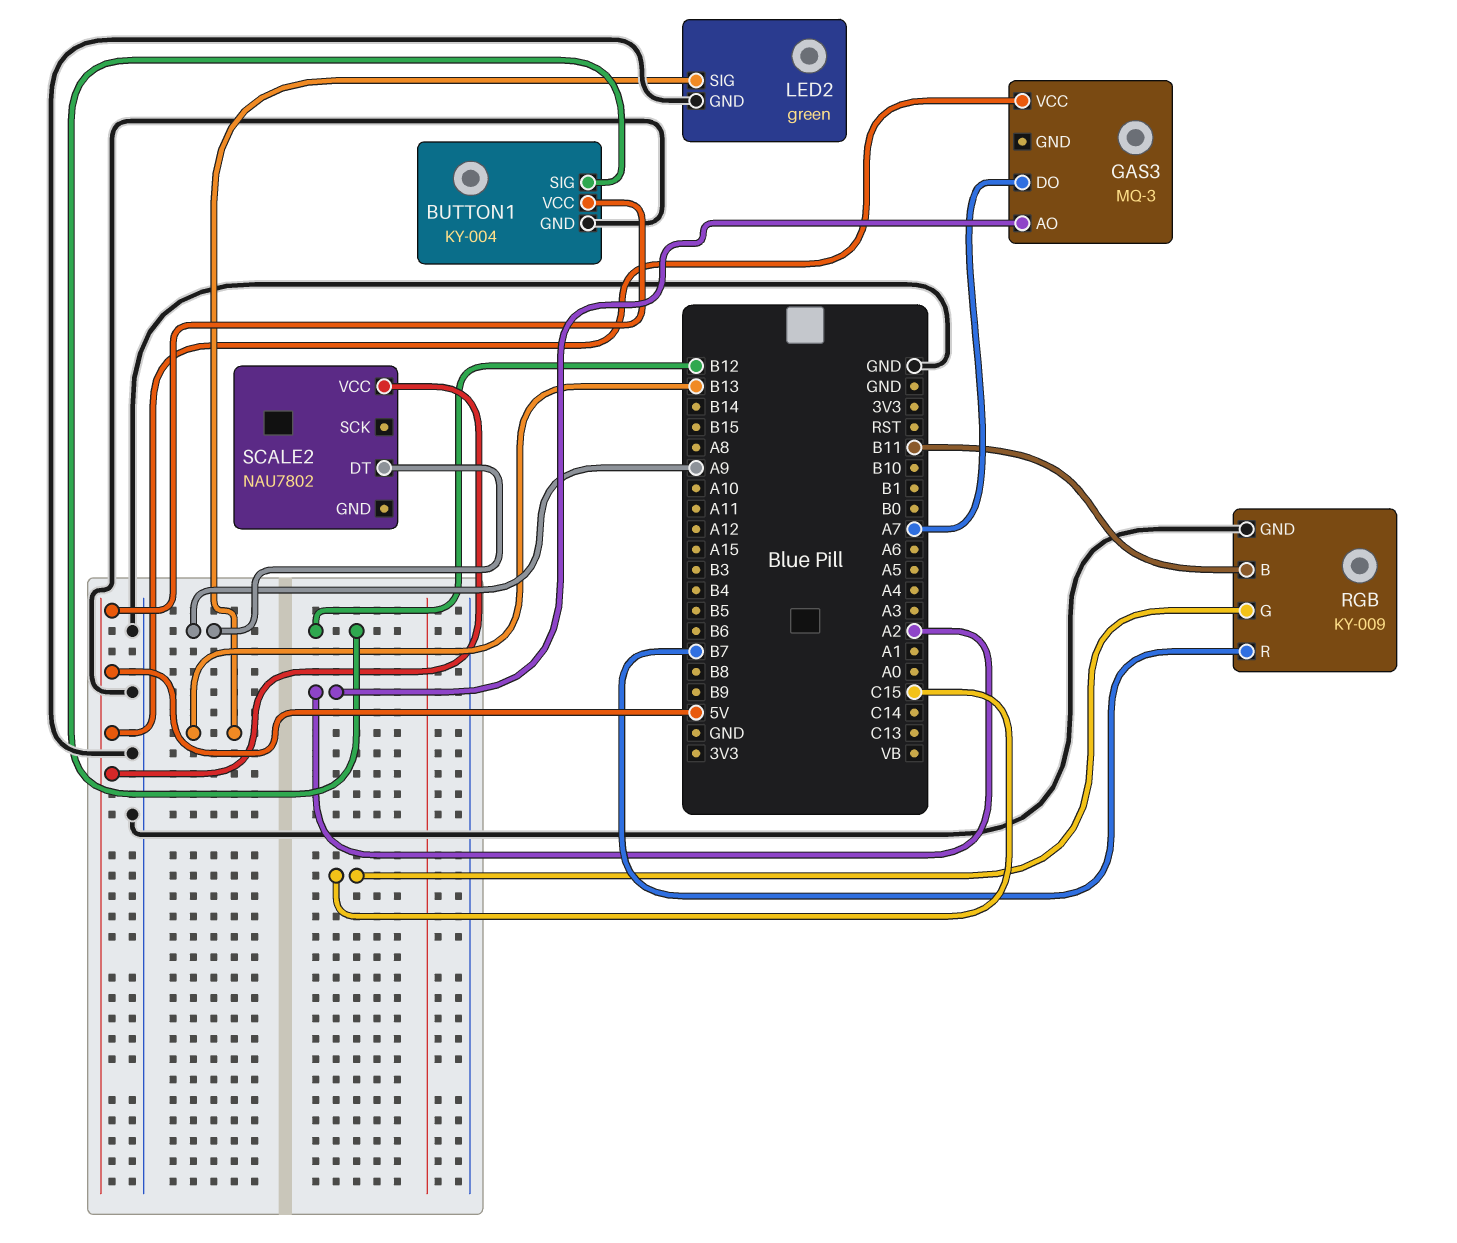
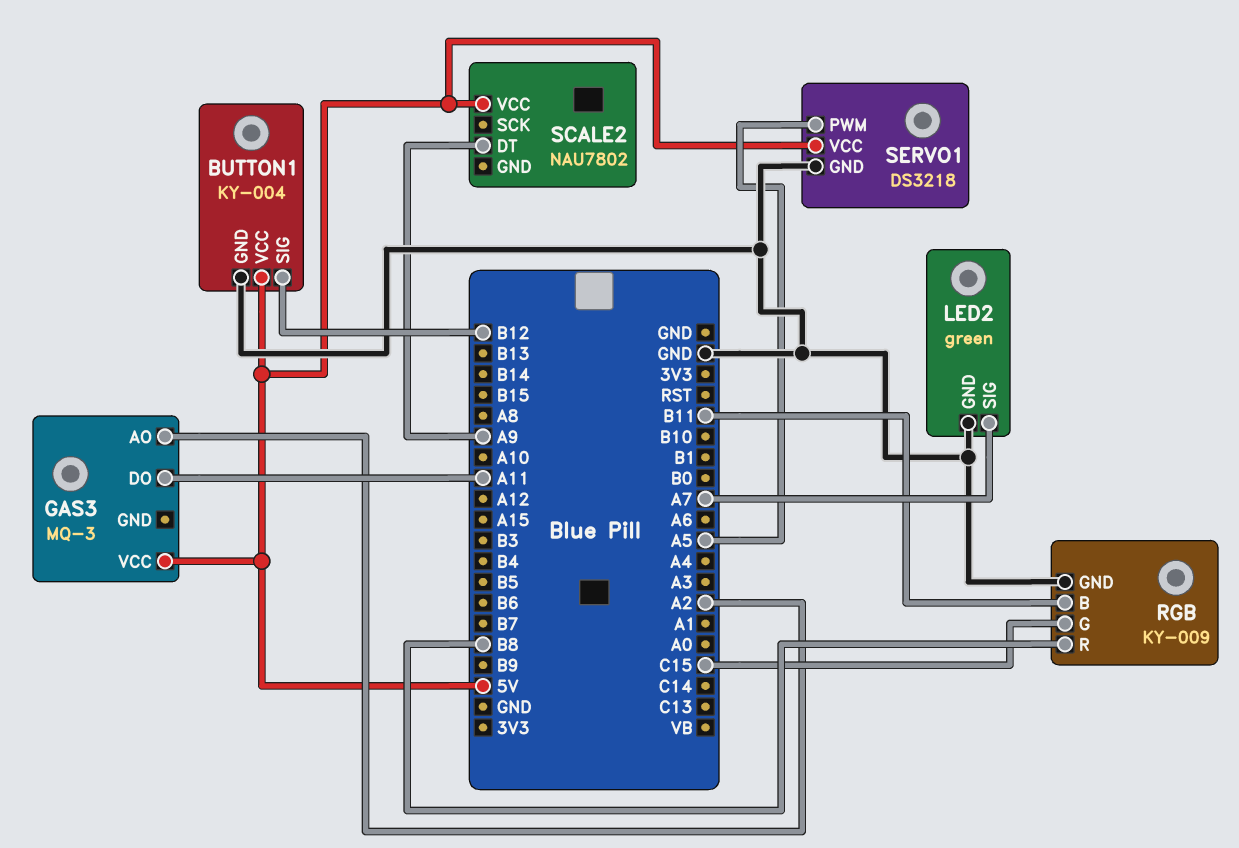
GAS3 pin DO: A7 -> A11
LED2 pin SIG: B13 -> A7
RGB pin R: B7 -> B8
SERVO1: none -> DS3218
SERVO1 pin GND: none -> GND
SERVO1 pin PWM: none -> A5
SERVO1 pin VCC: none -> 5V

